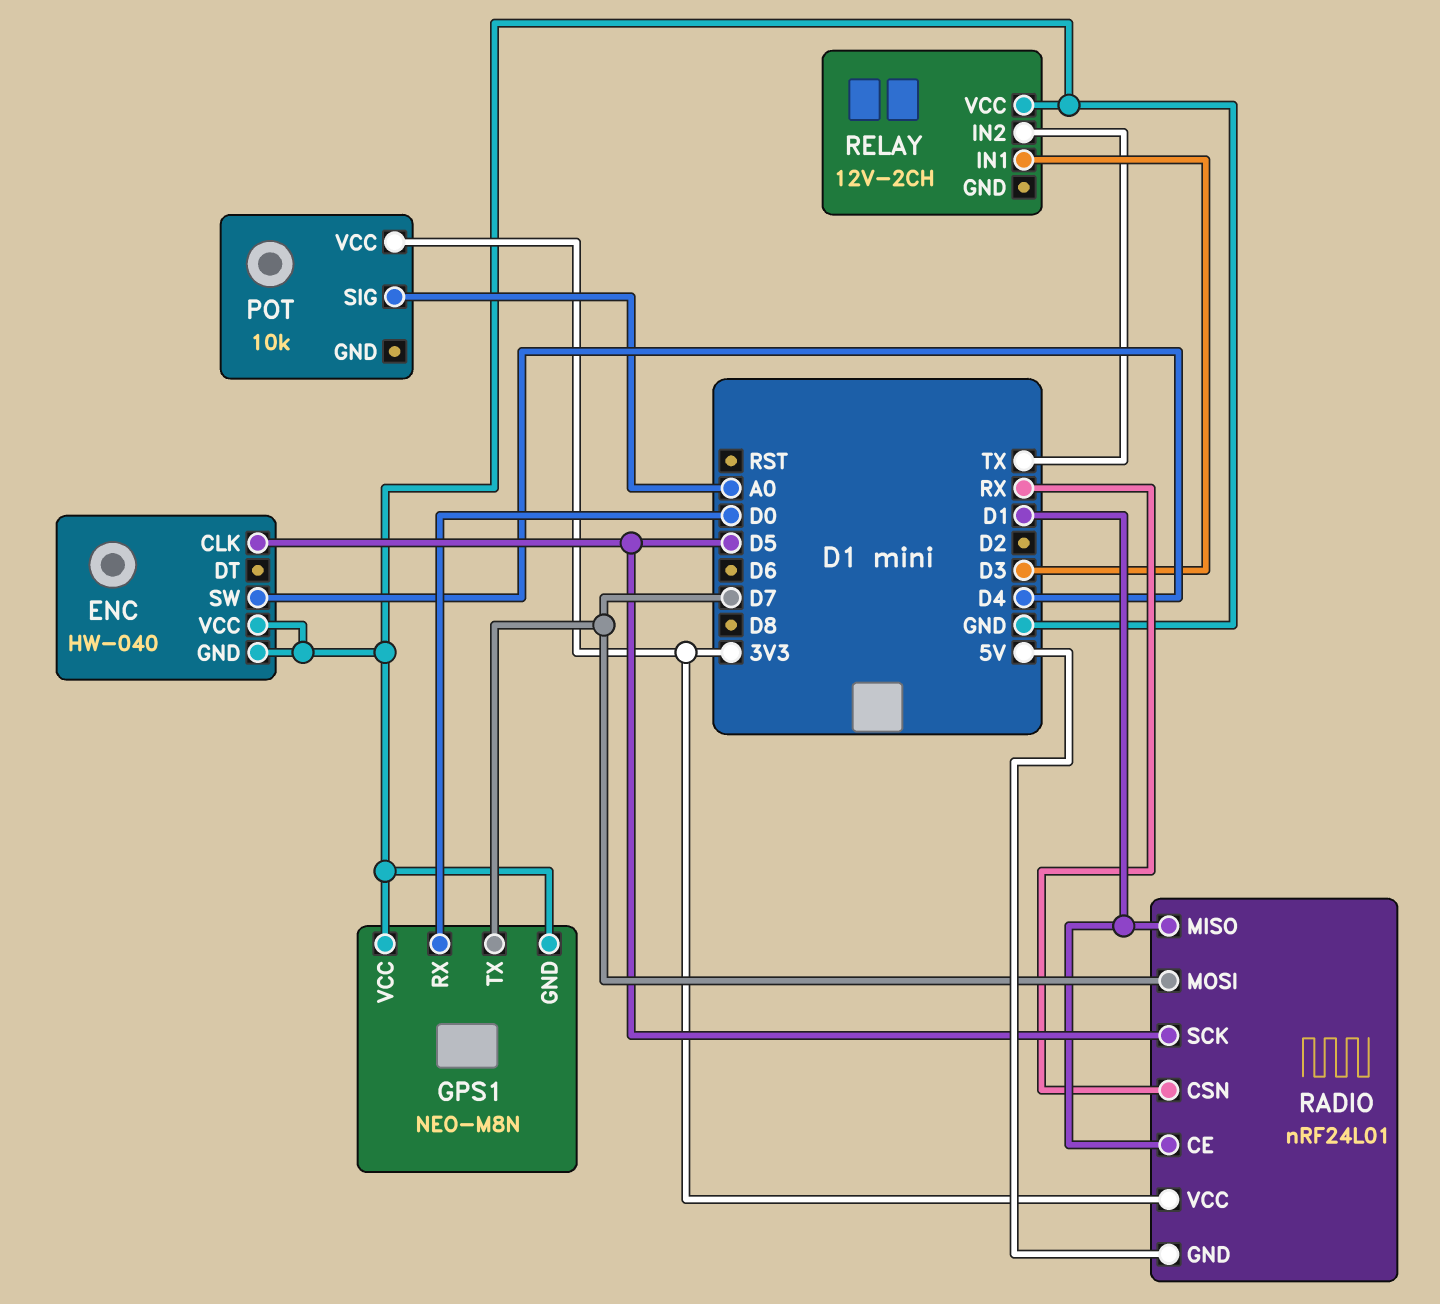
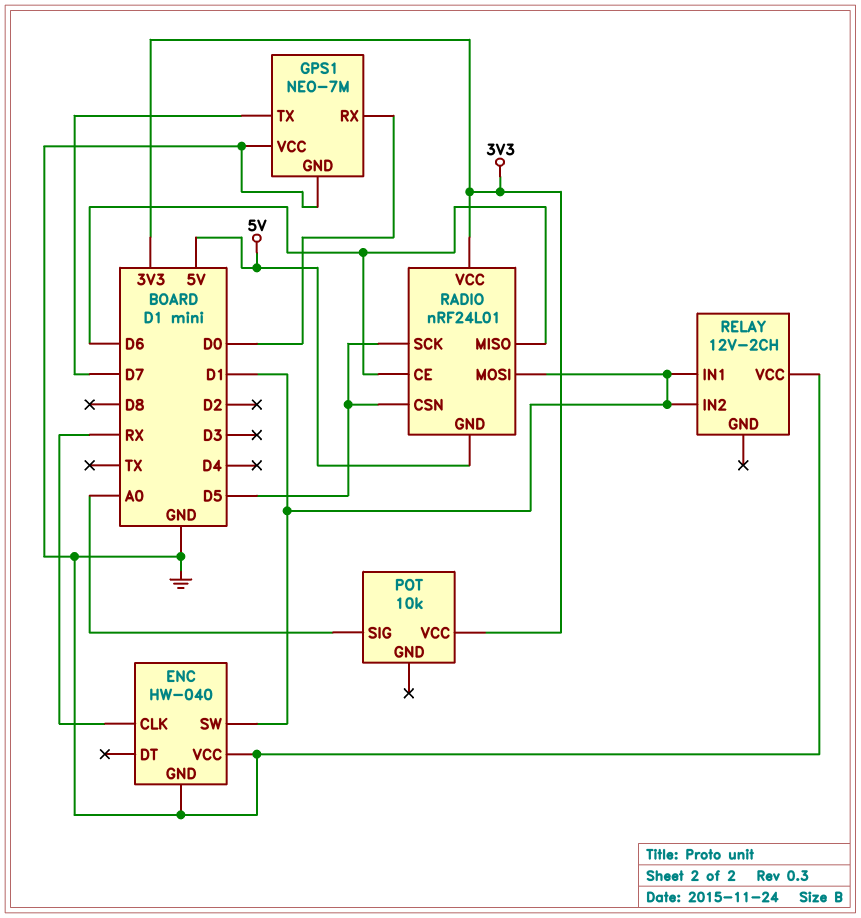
ENC pin CLK: D5 -> RX
ENC pin SW: D4 -> D1
GPS1: NEO-M8N -> NEO-7M
RADIO pin CE: D1 -> D6
RADIO pin CSN: RX -> D5
RADIO pin MISO: D1 -> D6
RADIO pin MOSI: D7 -> D1
RELAY pin IN1: D3 -> D1
RELAY pin IN2: TX -> D1

